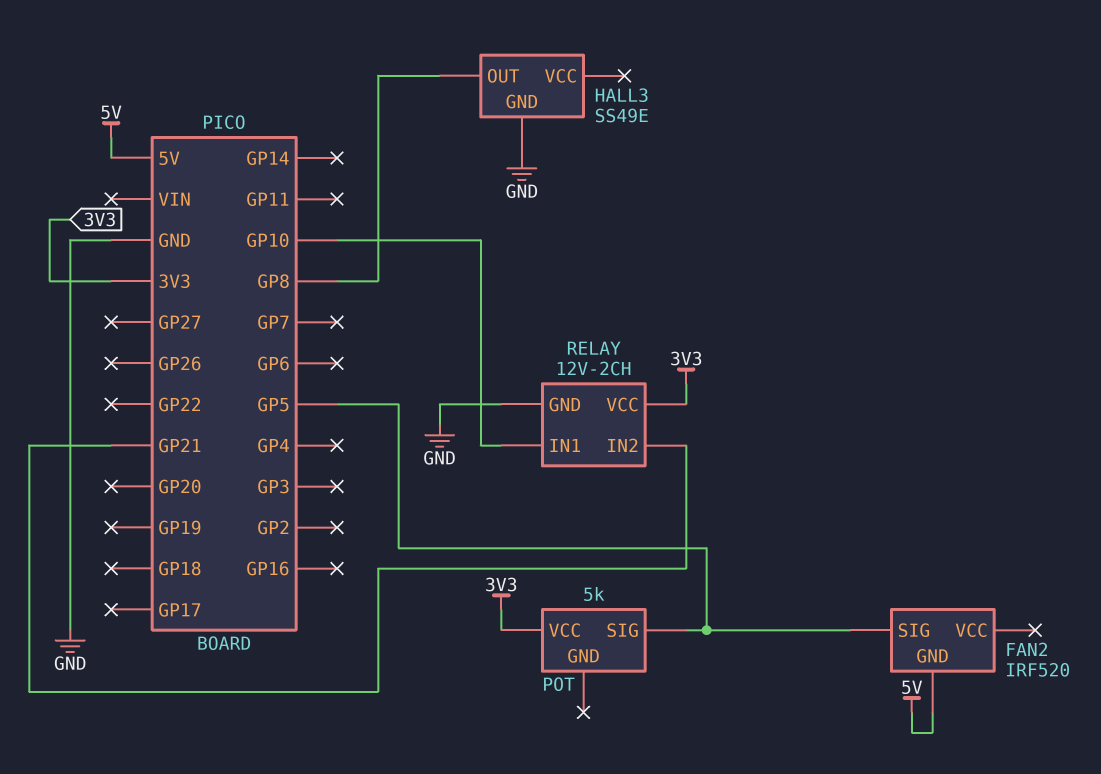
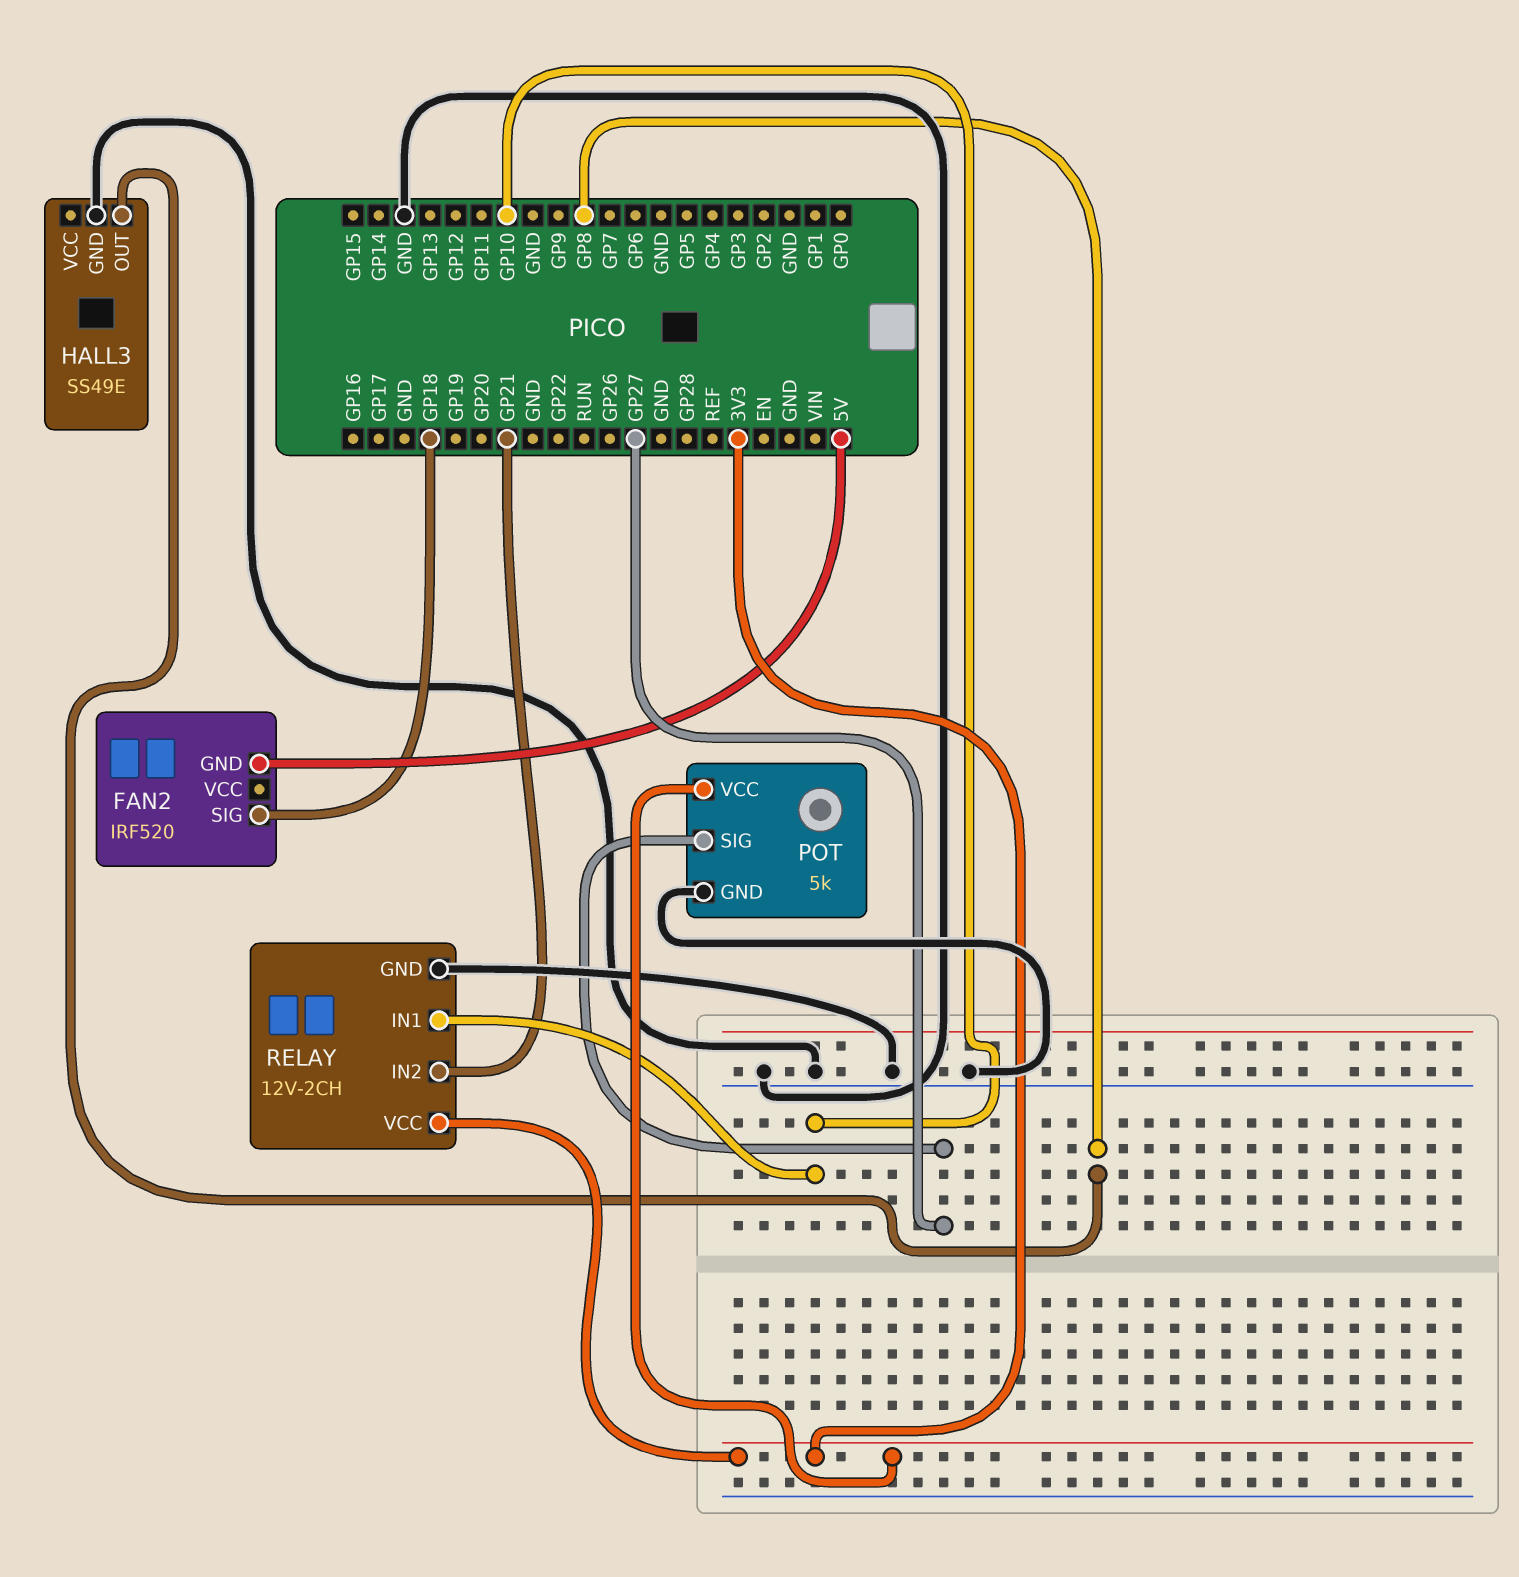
FAN2 pin SIG: GP5 -> GP18
POT pin GND: none -> GND
POT pin SIG: GP5 -> GP27

